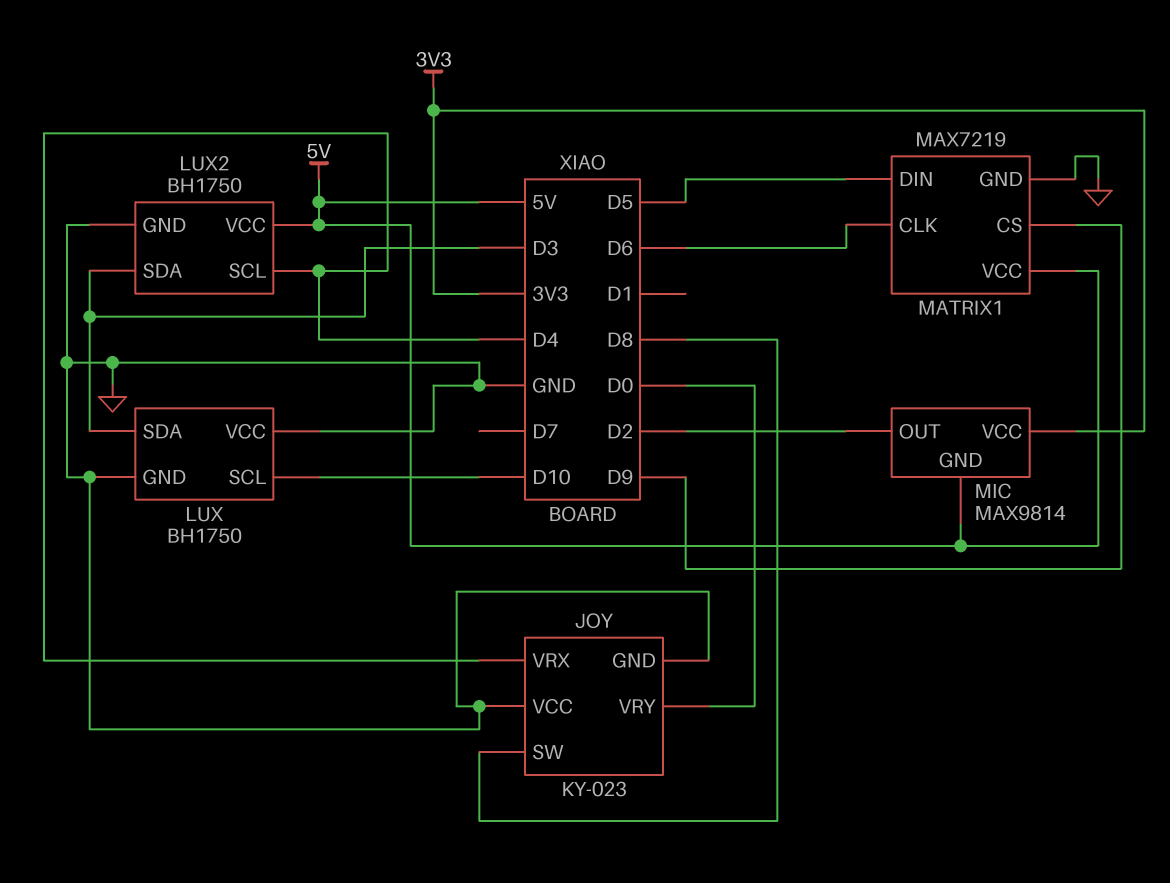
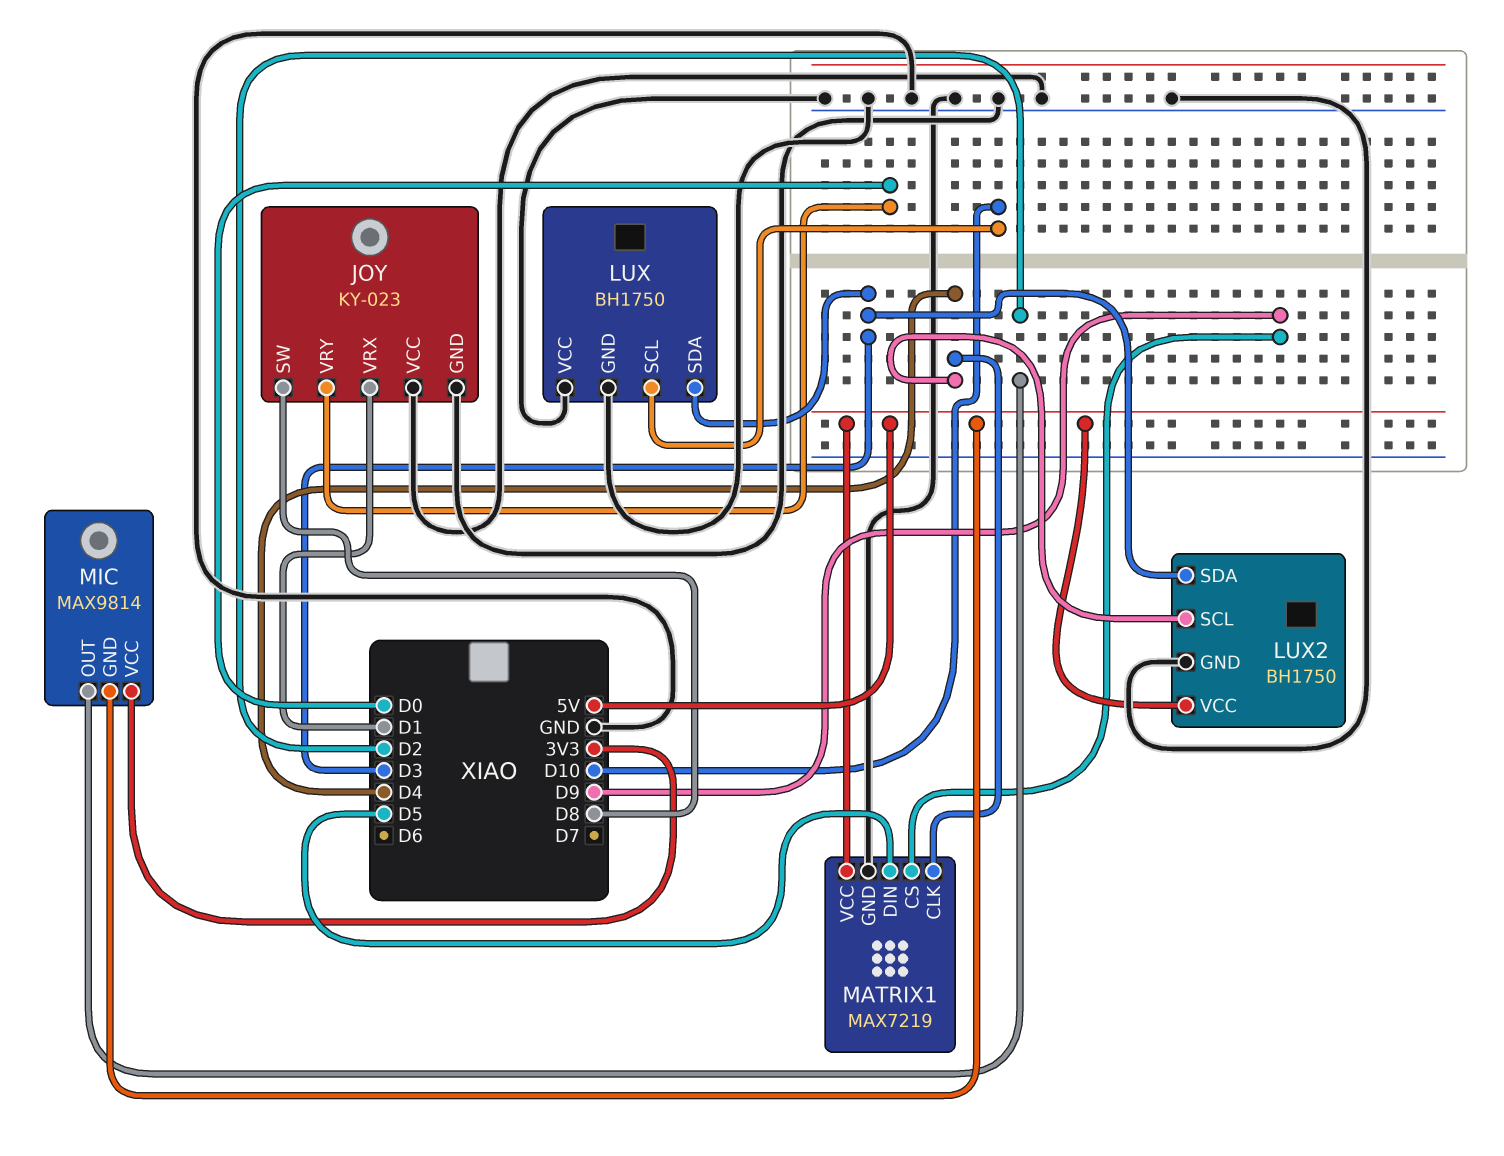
JOY pin VRX: D4 -> D1
MATRIX1 pin CLK: D6 -> D4

